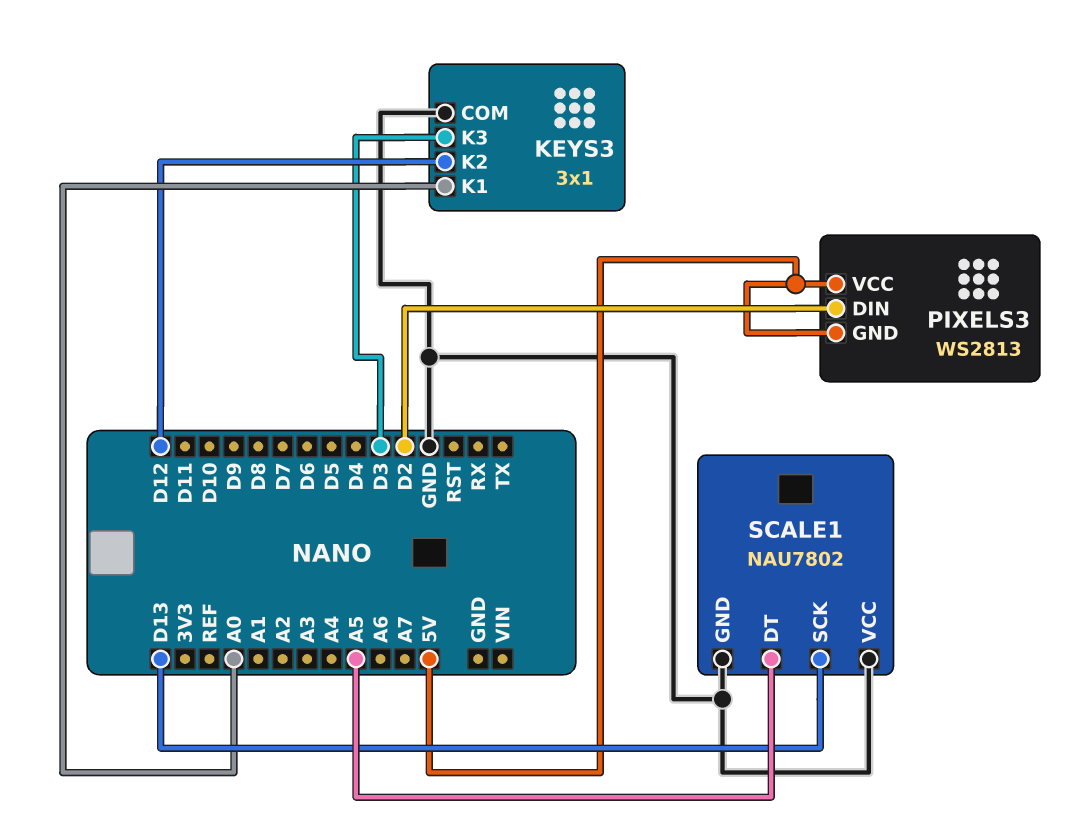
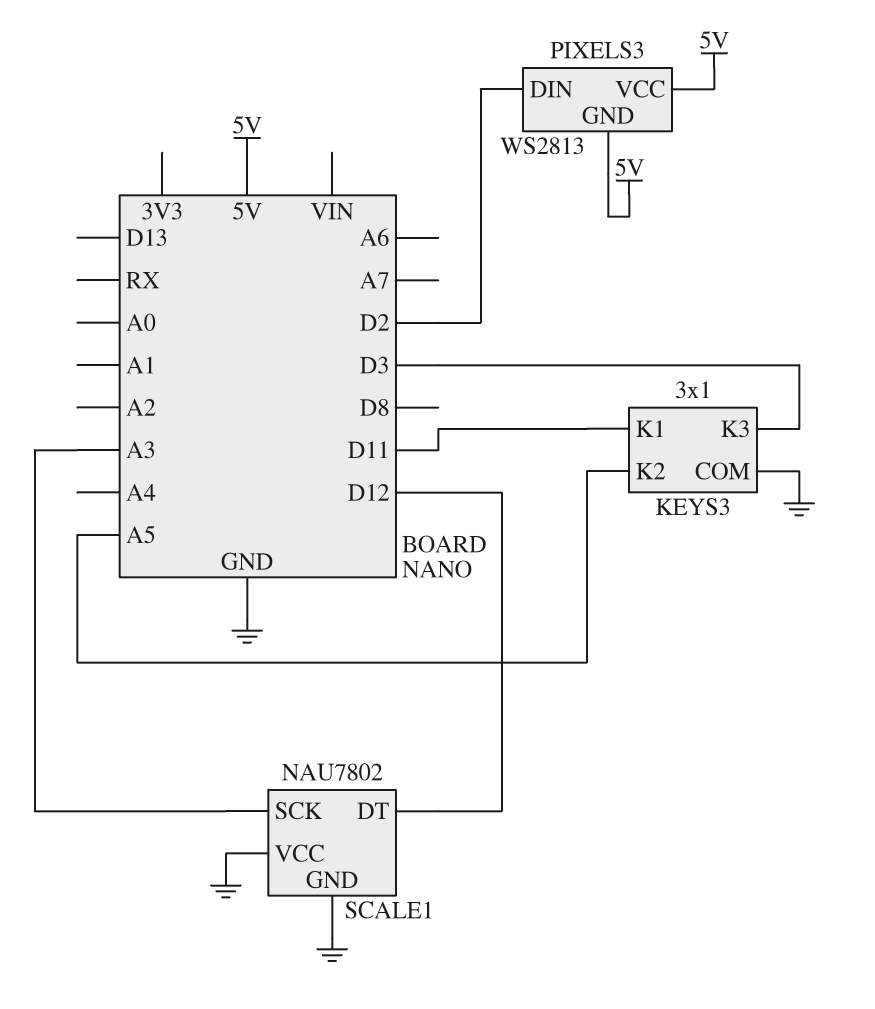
KEYS3 pin K1: A0 -> D11
KEYS3 pin K2: D12 -> A5
SCALE1 pin DT: A5 -> D12
SCALE1 pin SCK: D13 -> A3

